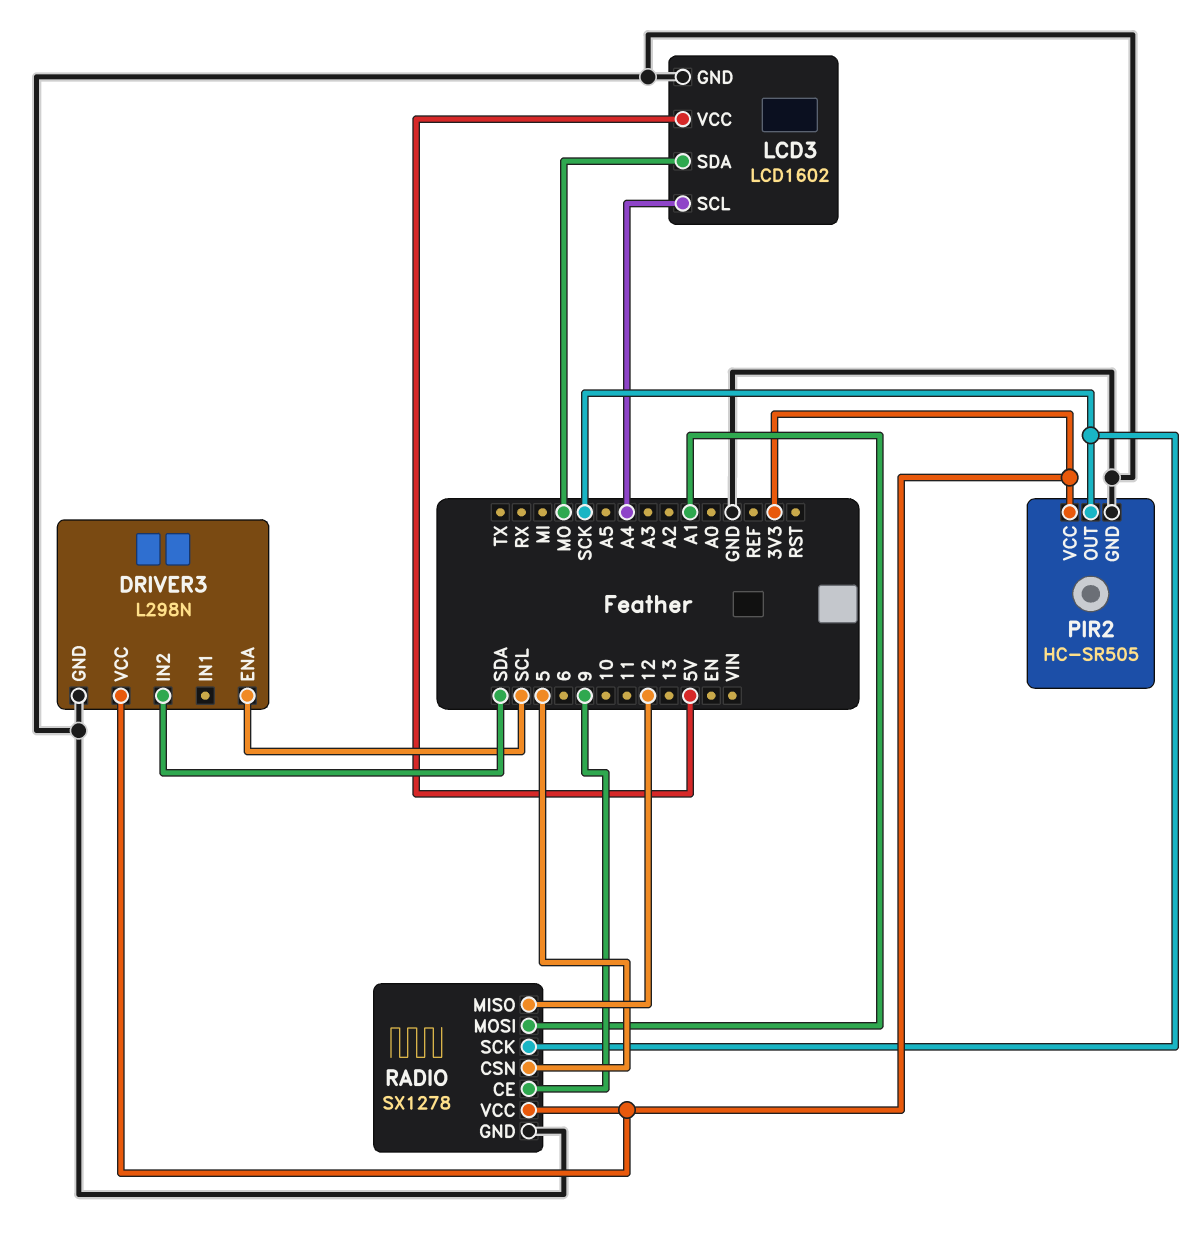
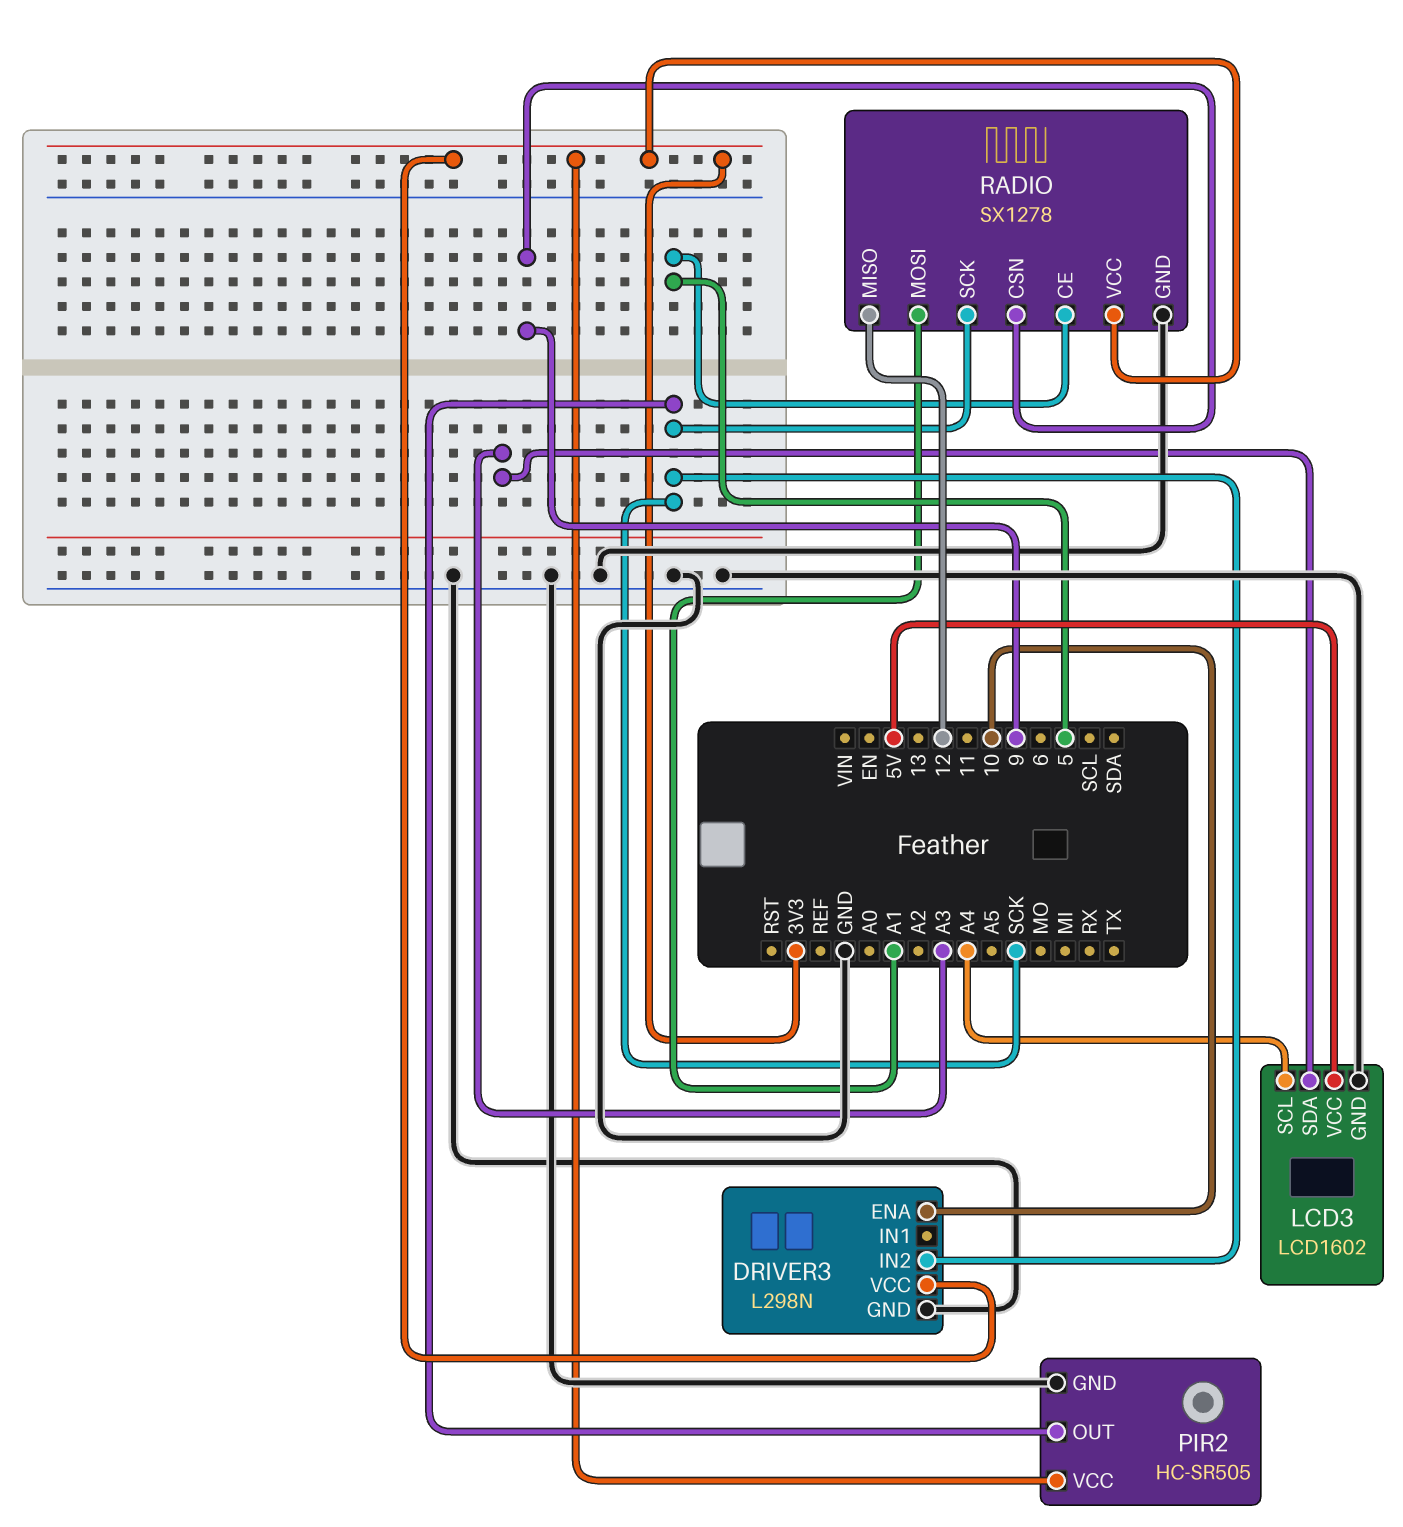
DRIVER3 pin ENA: SCL -> 10
DRIVER3 pin IN2: SDA -> SCK
LCD3 pin SDA: MO -> A3
RADIO pin CE: 9 -> 5
RADIO pin CSN: 5 -> 9

